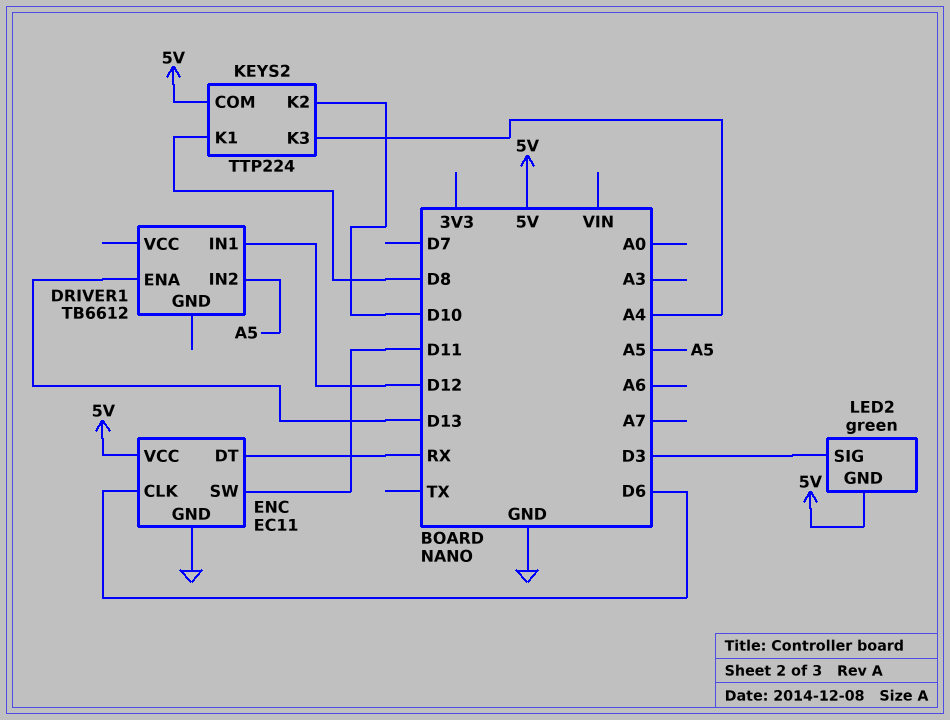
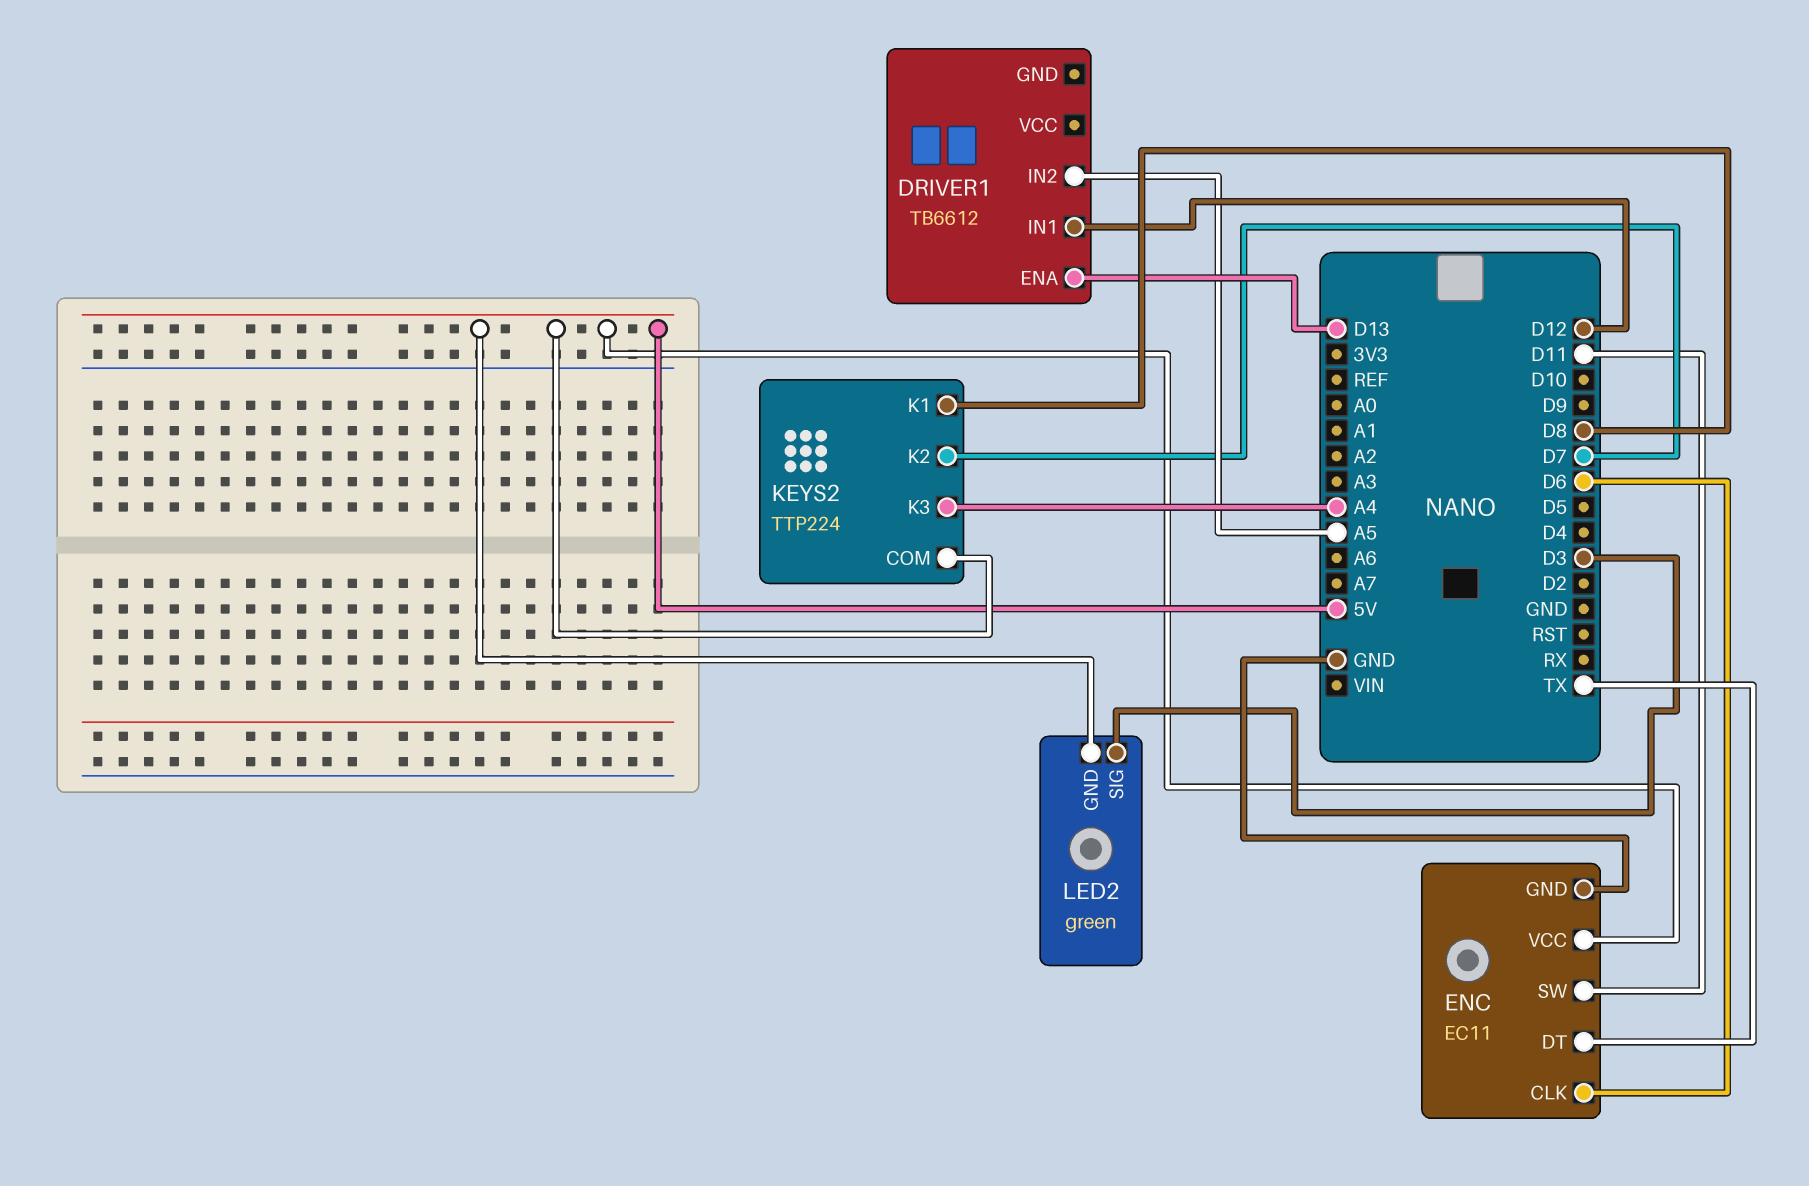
ENC pin DT: RX -> TX
KEYS2 pin K2: D10 -> D7

